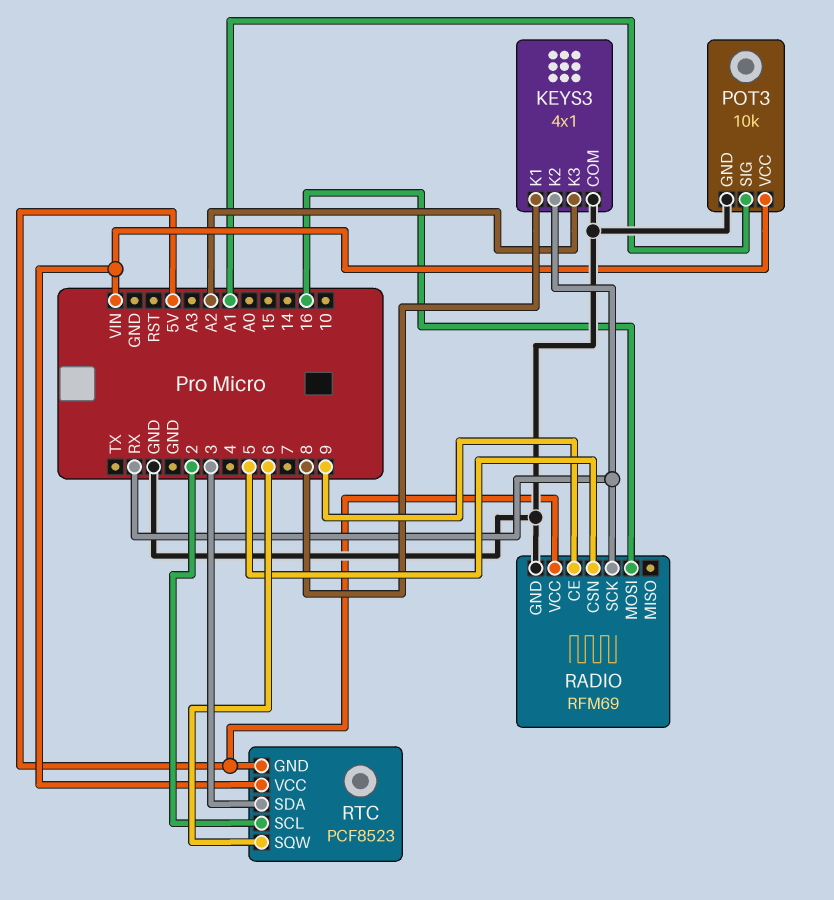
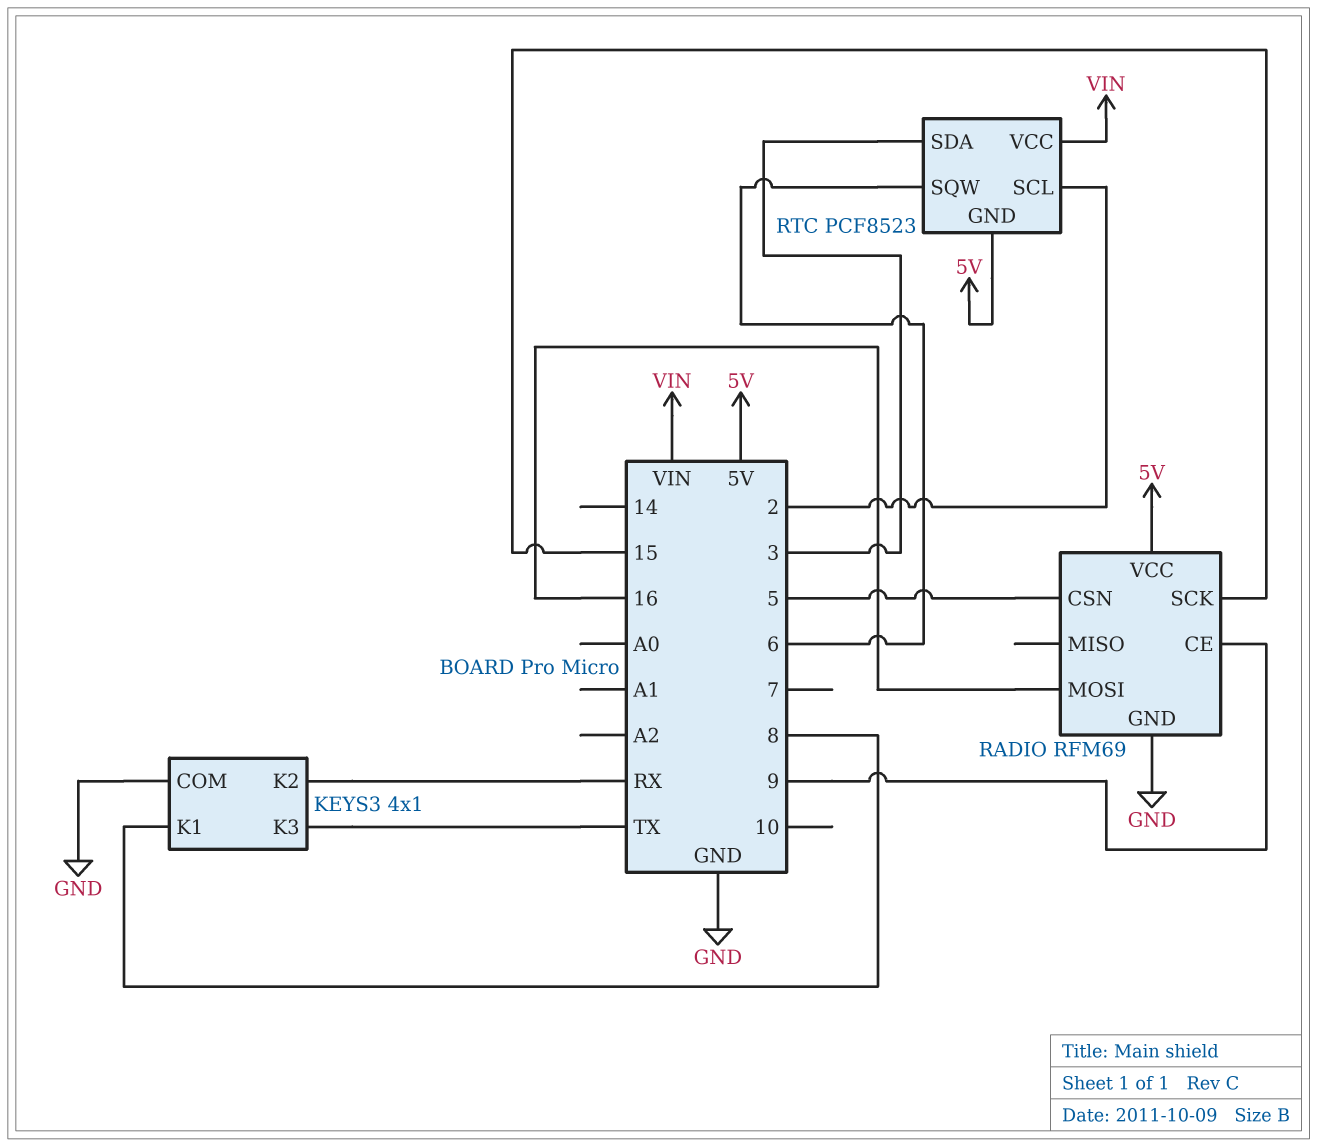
KEYS3 pin K3: A2 -> TX
POT3: 10k -> none
POT3 pin GND: GND -> none
POT3 pin SIG: A1 -> none
POT3 pin VCC: VIN -> none
RADIO pin SCK: RX -> 15

